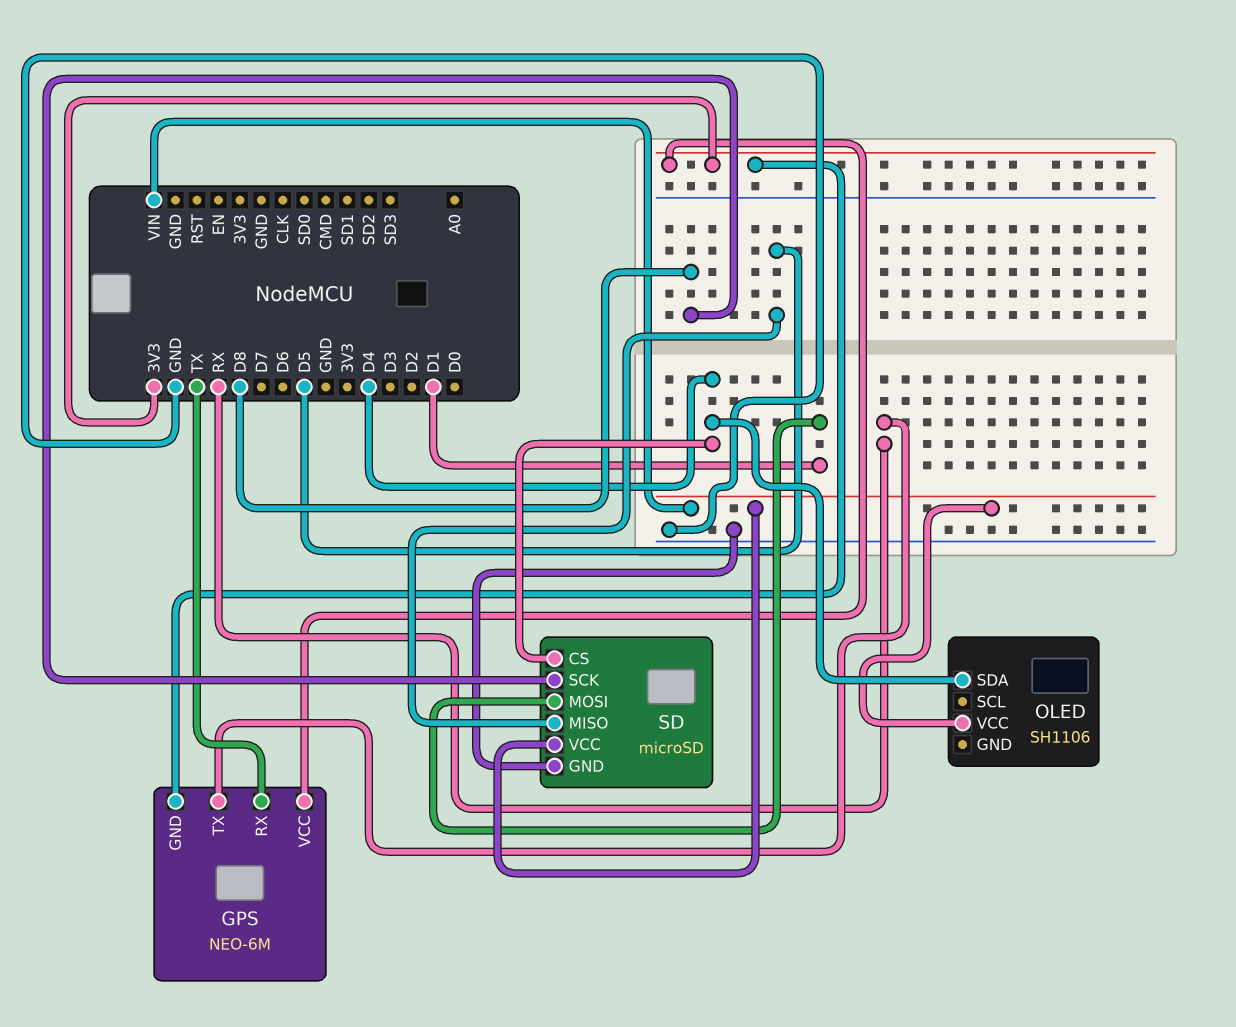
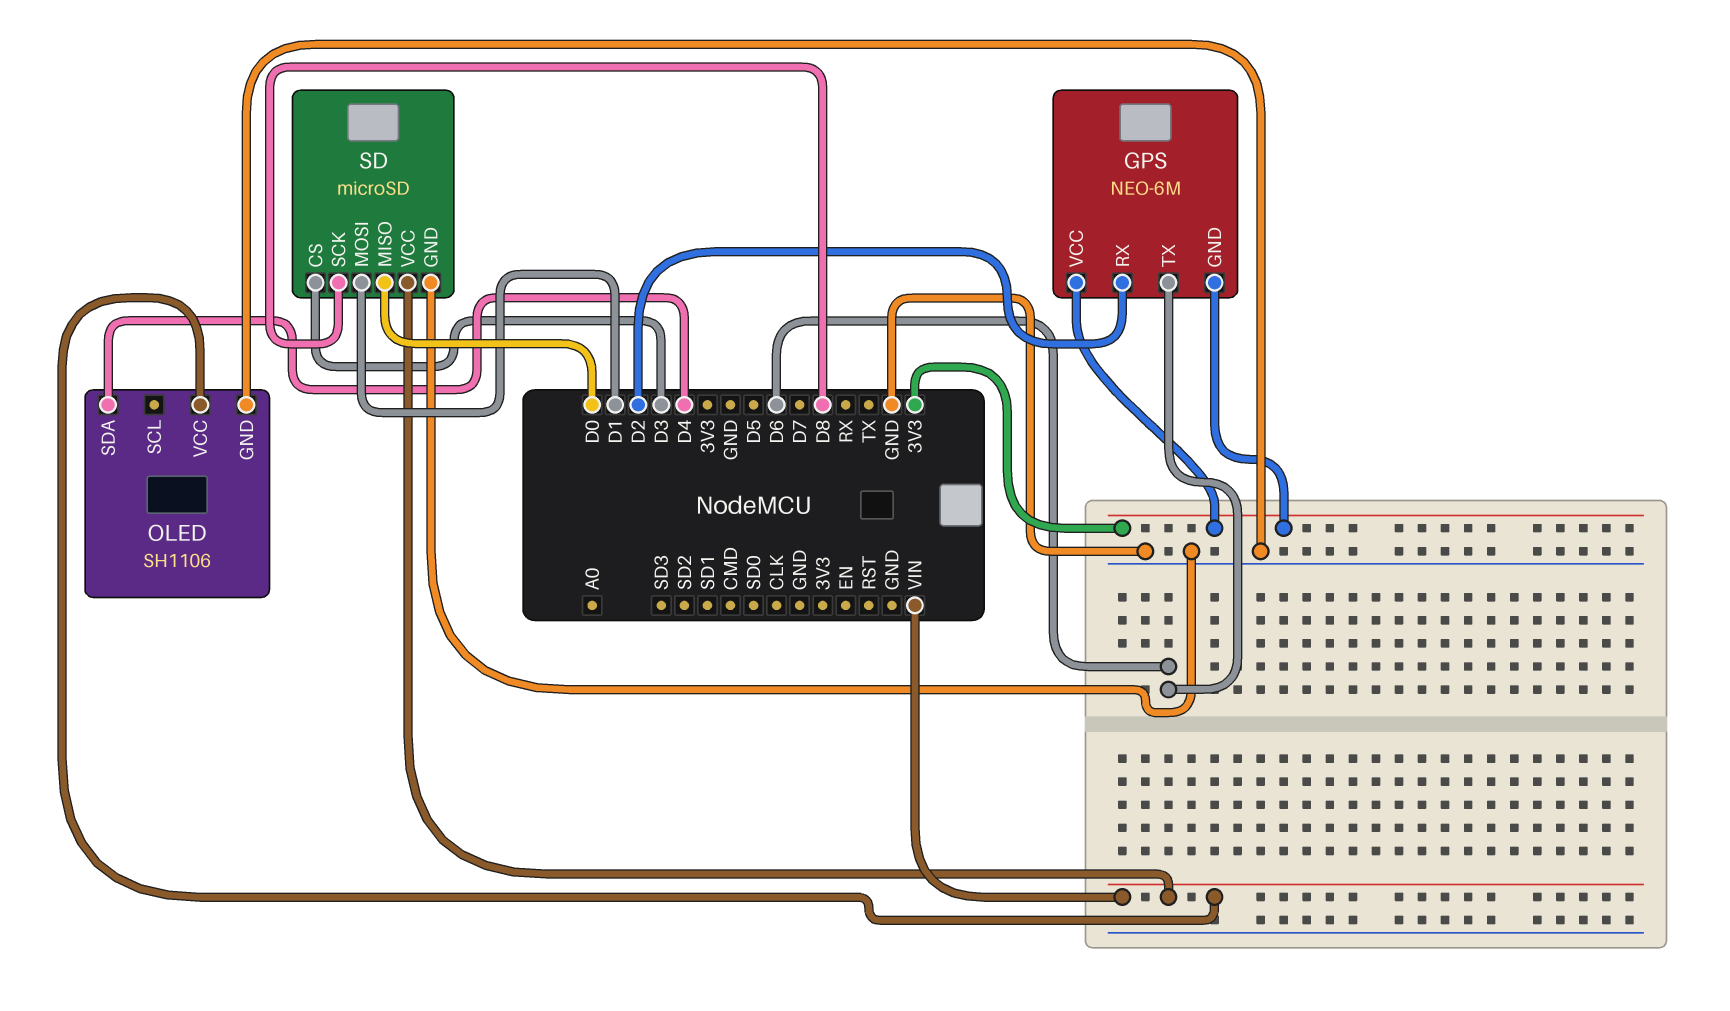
GPS pin RX: TX -> D2
GPS pin TX: RX -> D6
OLED pin GND: none -> GND
SD pin CS: D4 -> D3
SD pin MISO: D5 -> D0

